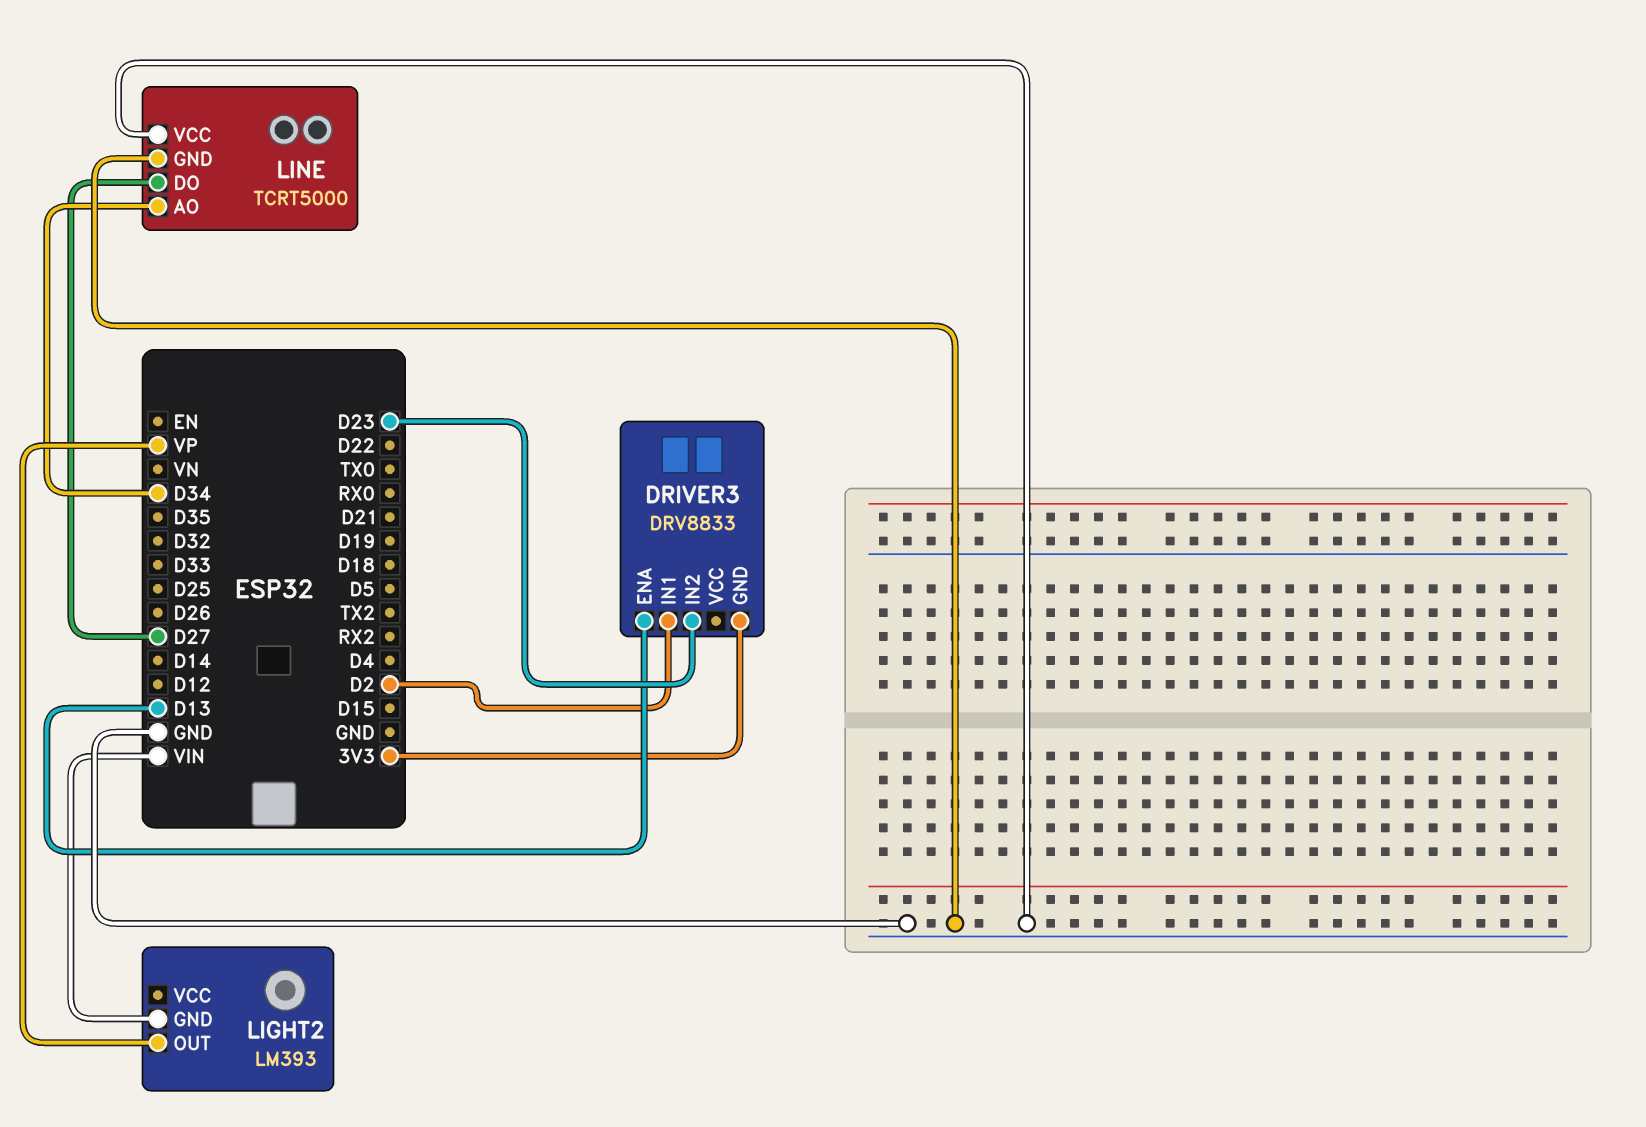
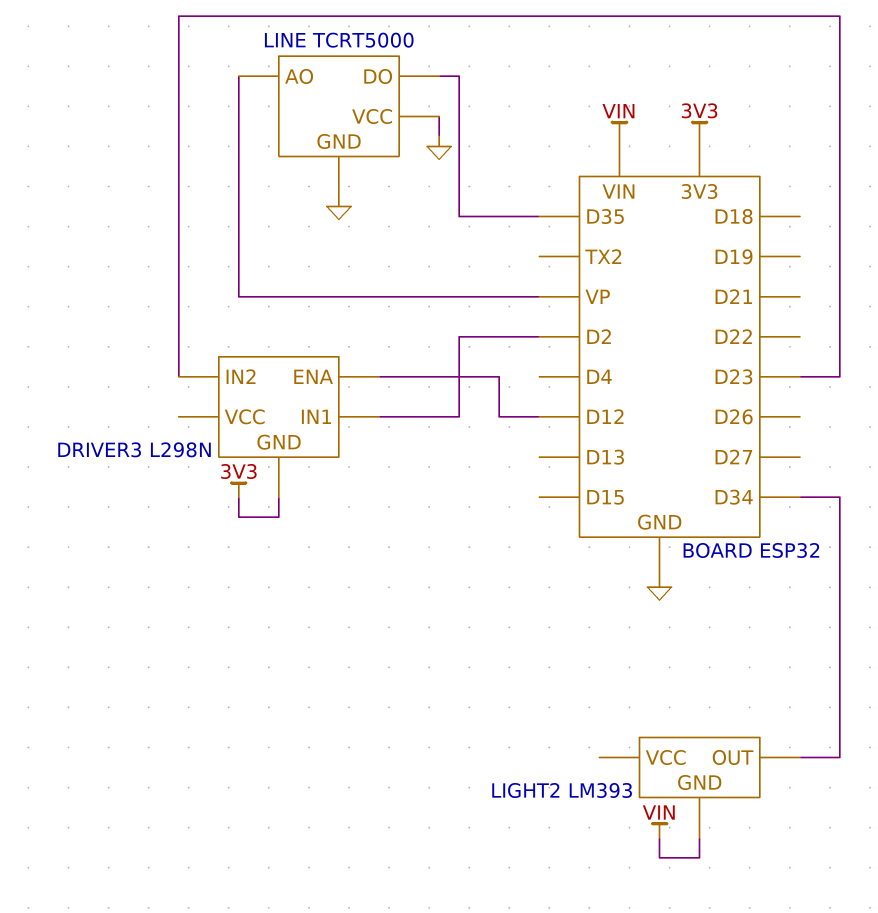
DRIVER3: DRV8833 -> L298N
DRIVER3 pin ENA: D13 -> D12
LIGHT2 pin OUT: VP -> D34
LINE pin AO: D34 -> VP
LINE pin DO: D27 -> D35

